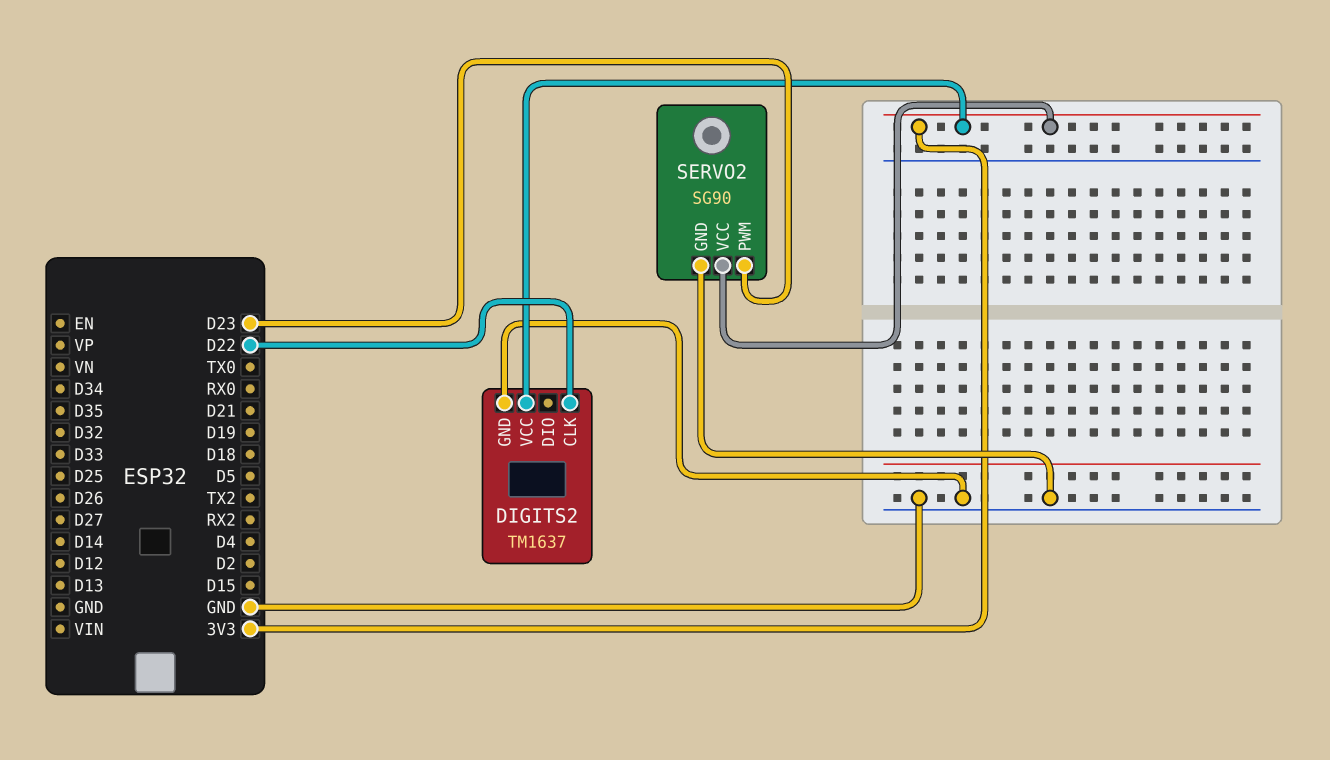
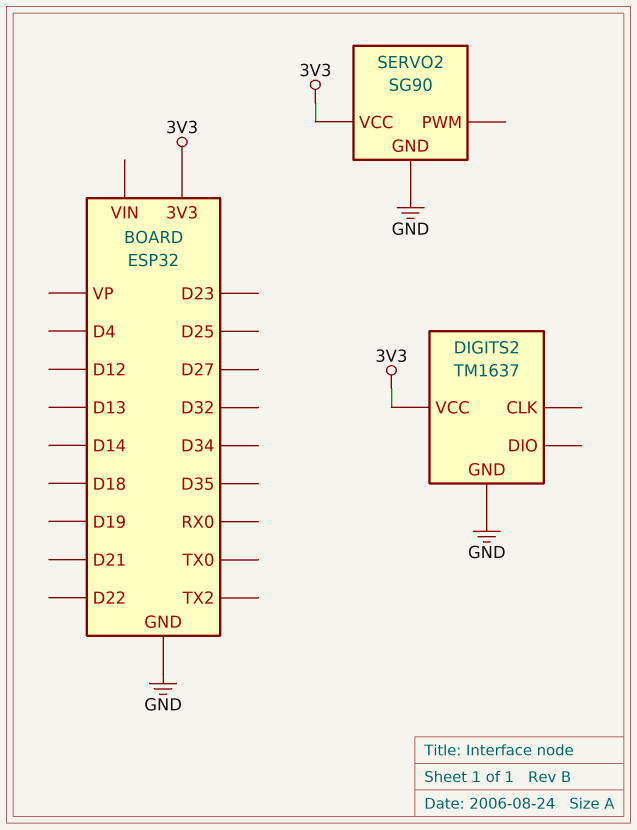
DIGITS2 pin CLK: D22 -> none
SERVO2 pin PWM: D23 -> none

